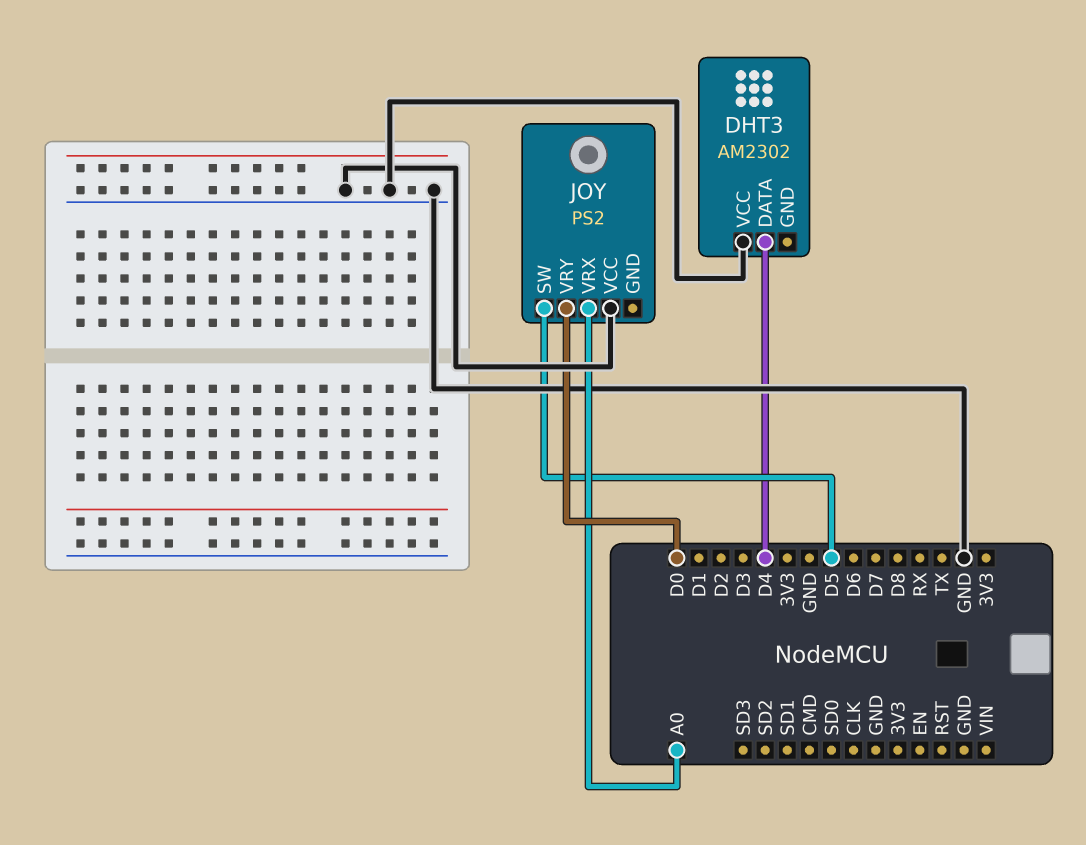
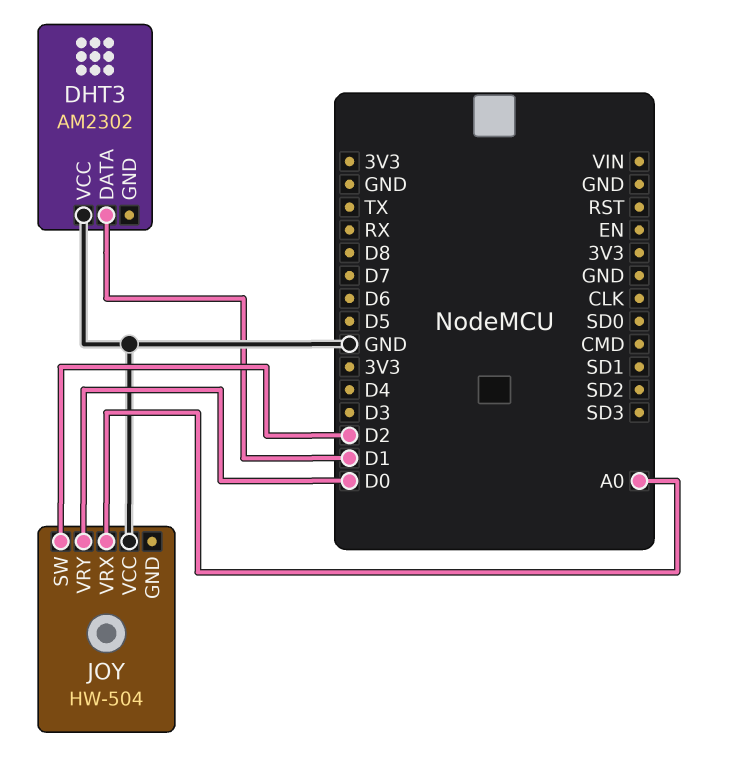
DHT3 pin DATA: D4 -> D1
JOY: PS2 -> HW-504
JOY pin SW: D5 -> D2

